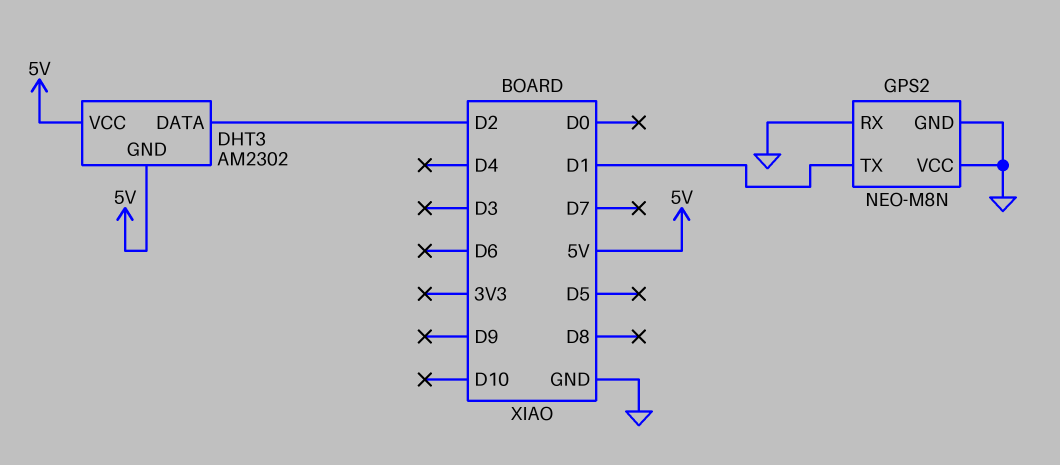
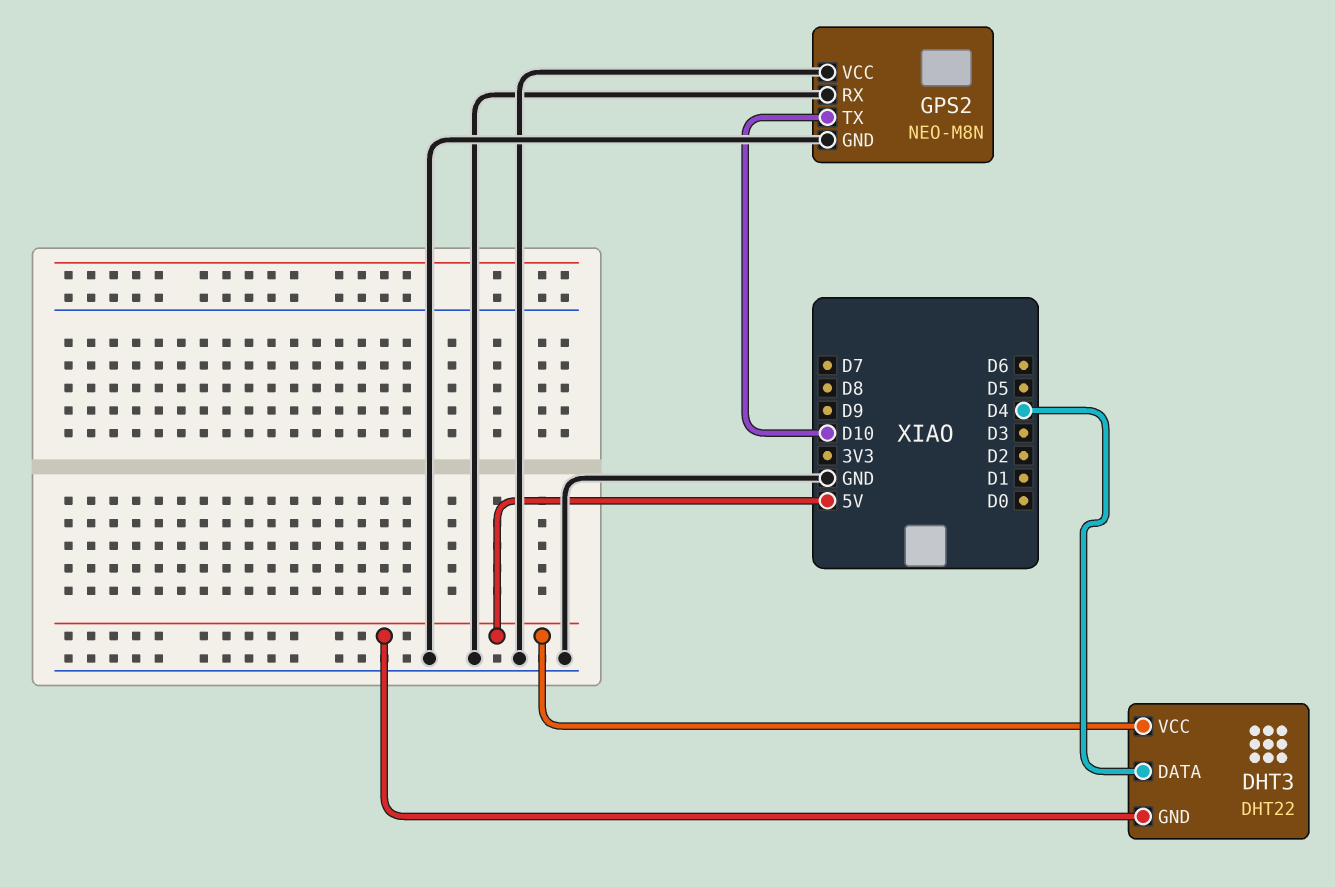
DHT3: AM2302 -> DHT22
DHT3 pin DATA: D2 -> D4
GPS2 pin TX: D1 -> D10

